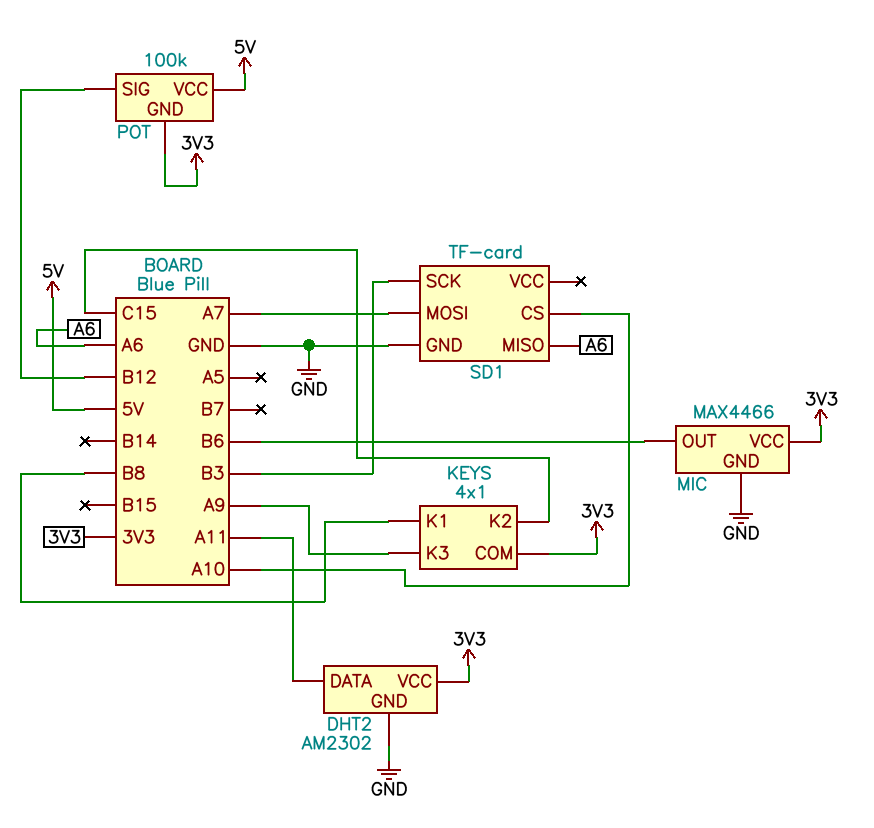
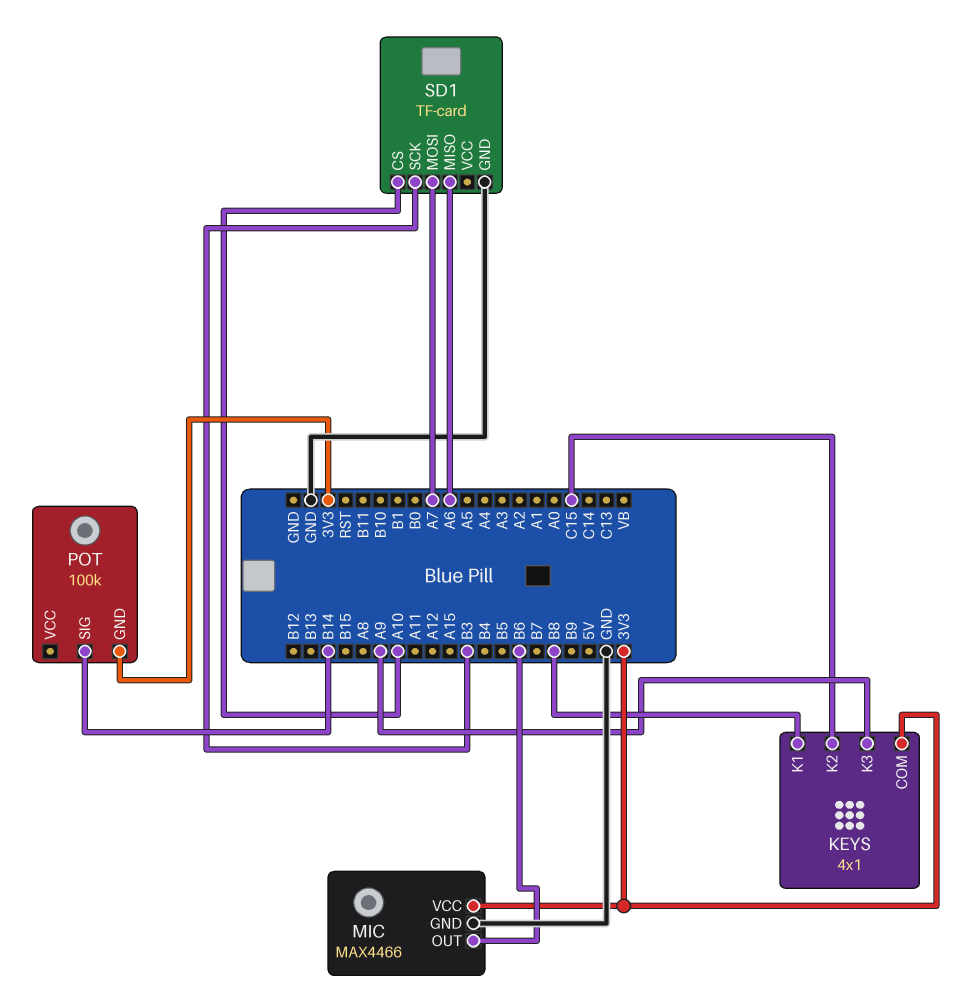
DHT2: AM2302 -> none
DHT2 pin DATA: A11 -> none
DHT2 pin GND: GND -> none
DHT2 pin VCC: 3V3 -> none
POT pin SIG: B12 -> B14
POT pin VCC: 5V -> none

